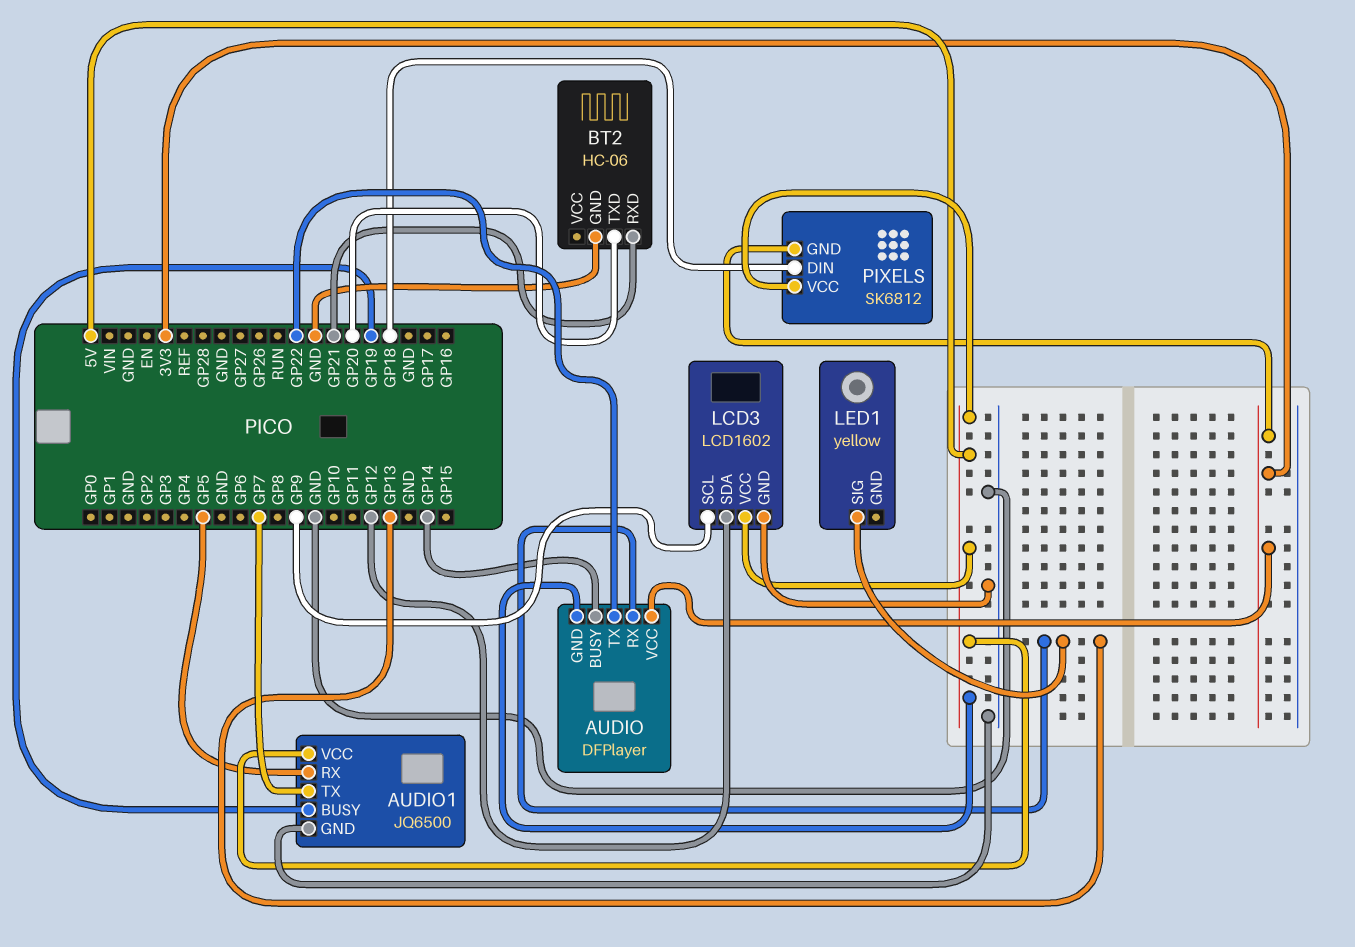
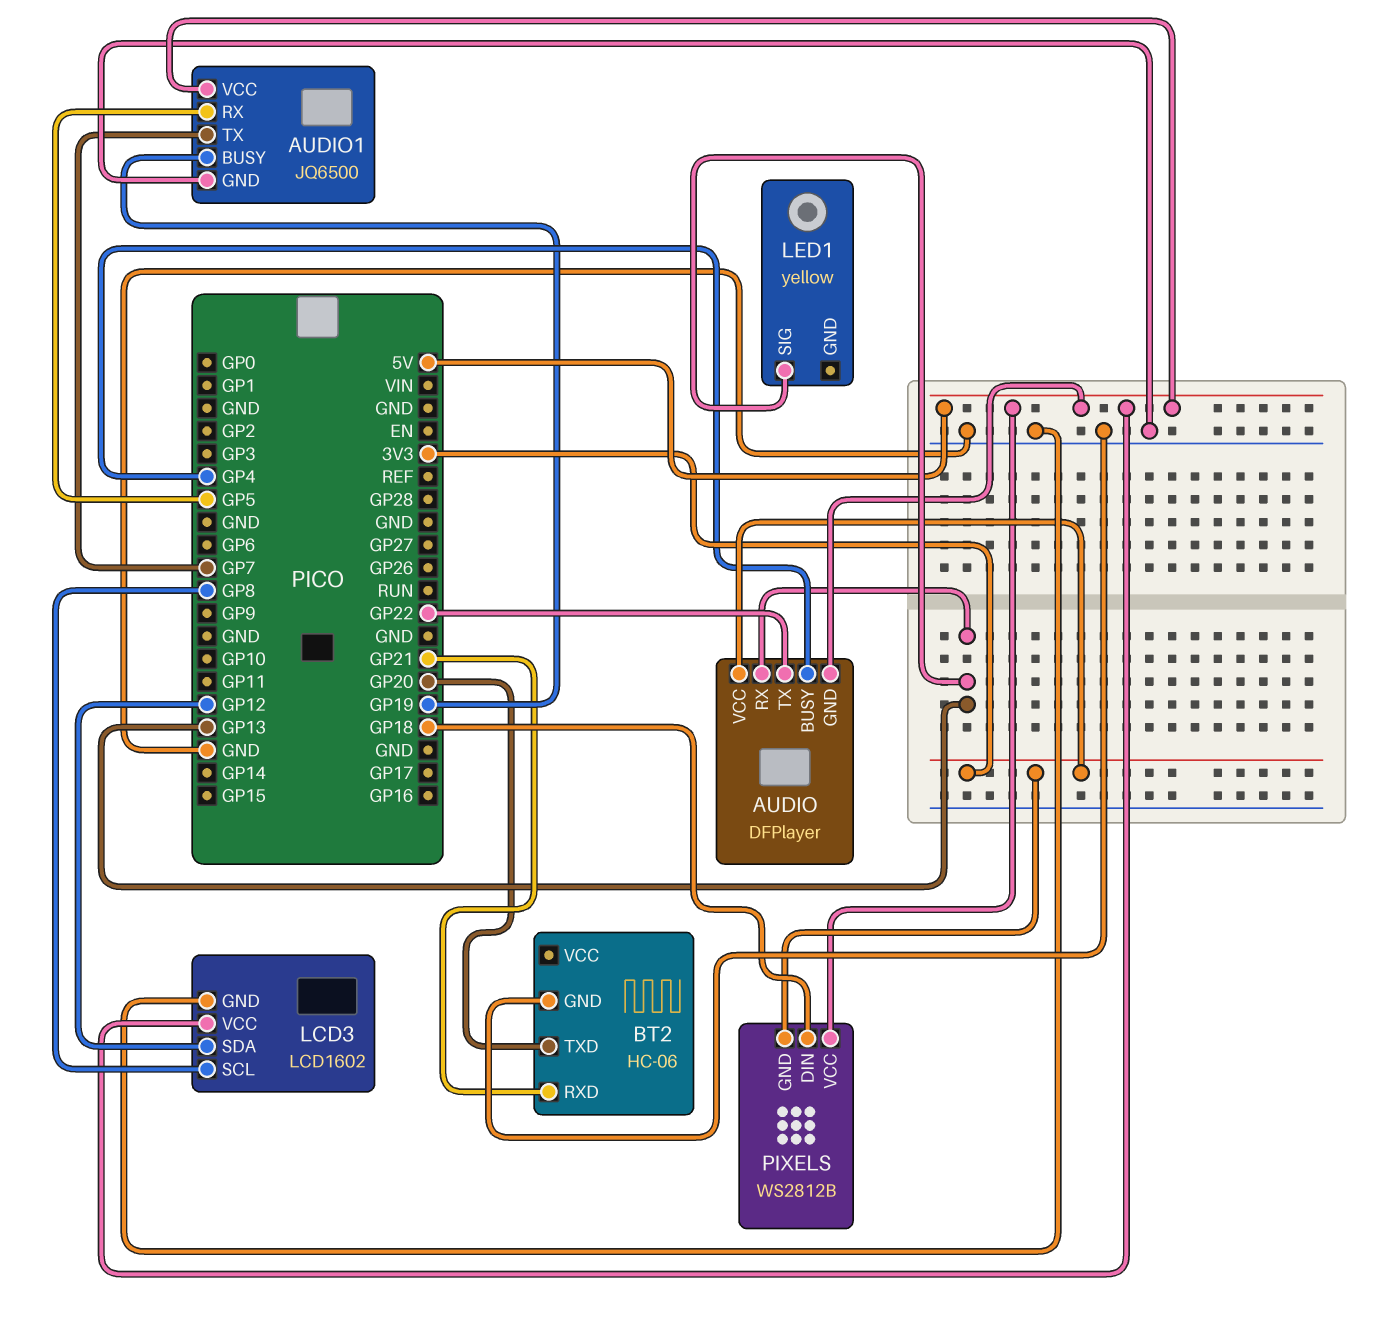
AUDIO pin BUSY: GP14 -> GP4
LCD3 pin SCL: GP9 -> GP8
PIXELS: SK6812 -> WS2812B

